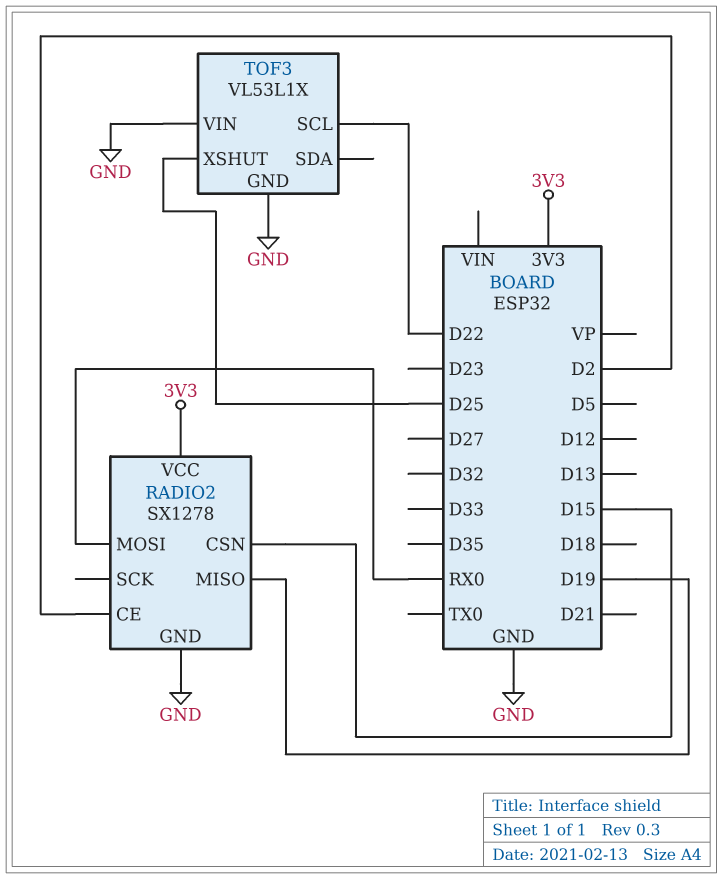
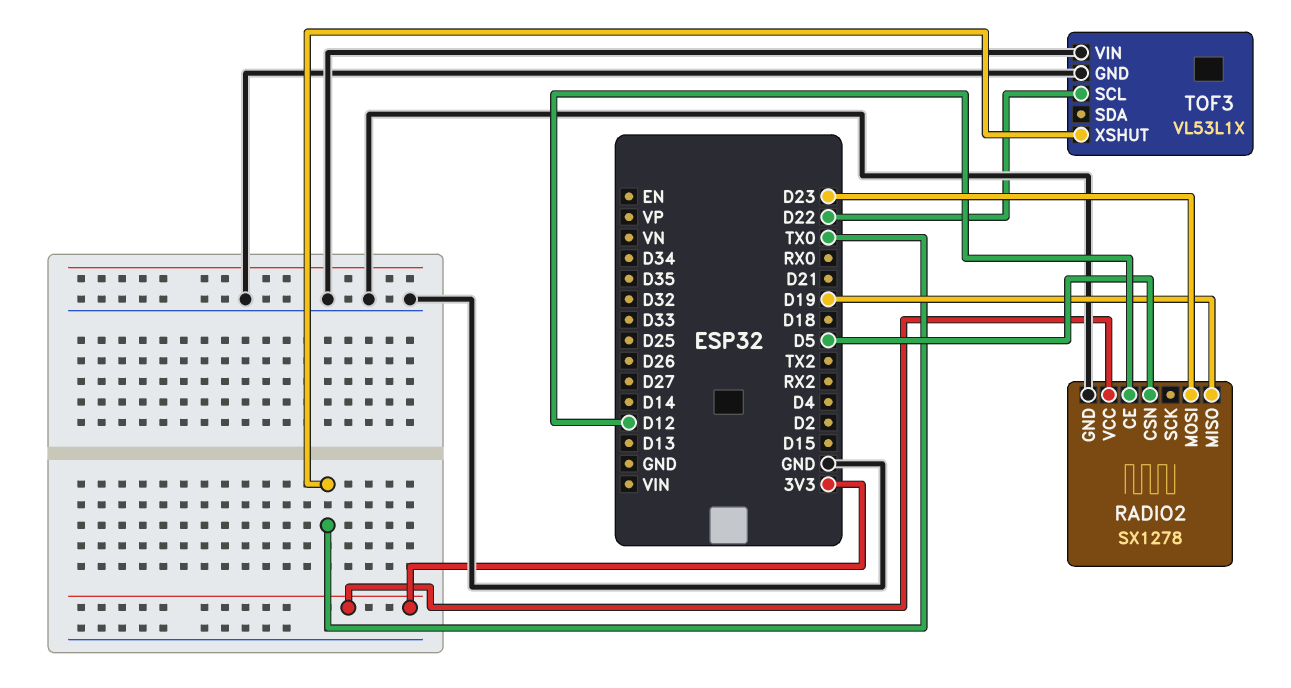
RADIO2 pin CE: D2 -> D12
RADIO2 pin CSN: D15 -> D5
RADIO2 pin MOSI: RX0 -> D23
TOF3 pin XSHUT: D25 -> TX0

